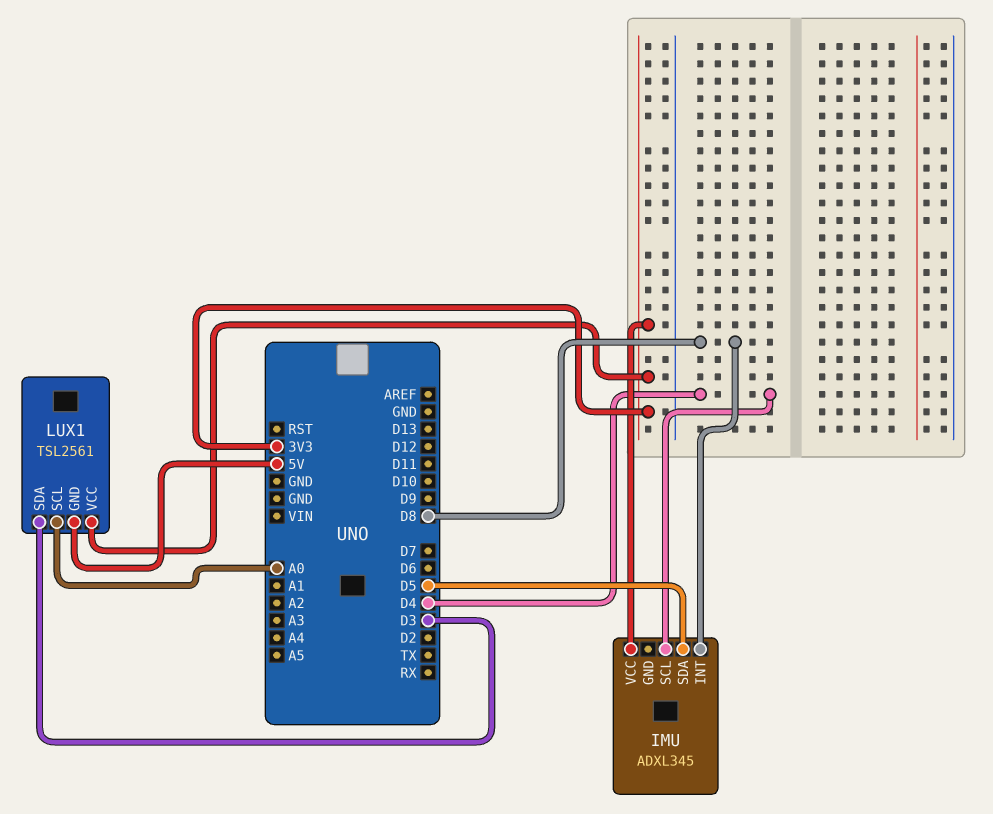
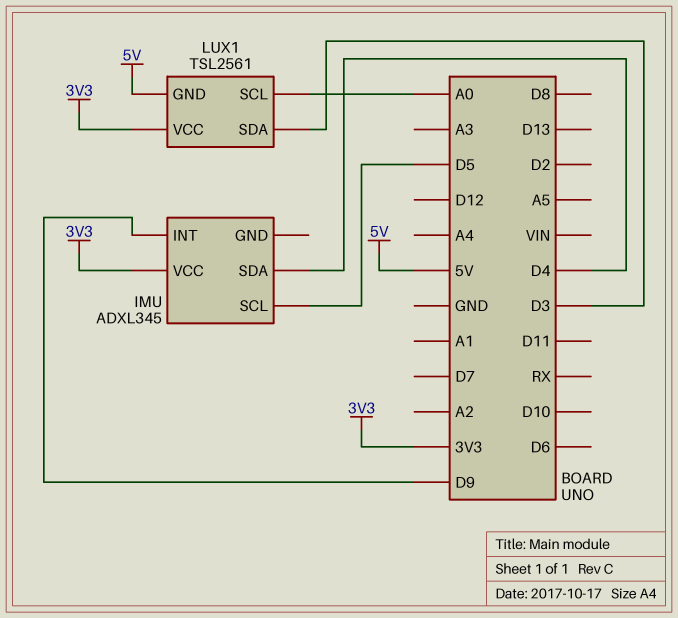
IMU pin INT: D8 -> D9
IMU pin SCL: D4 -> D5
IMU pin SDA: D5 -> D4

